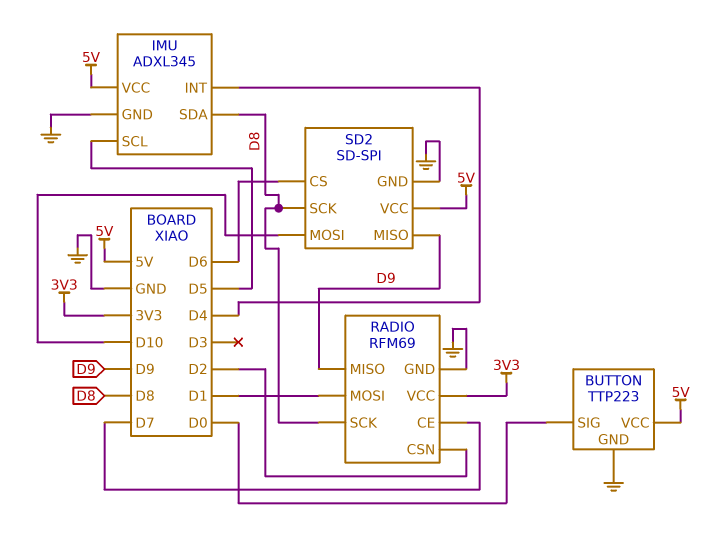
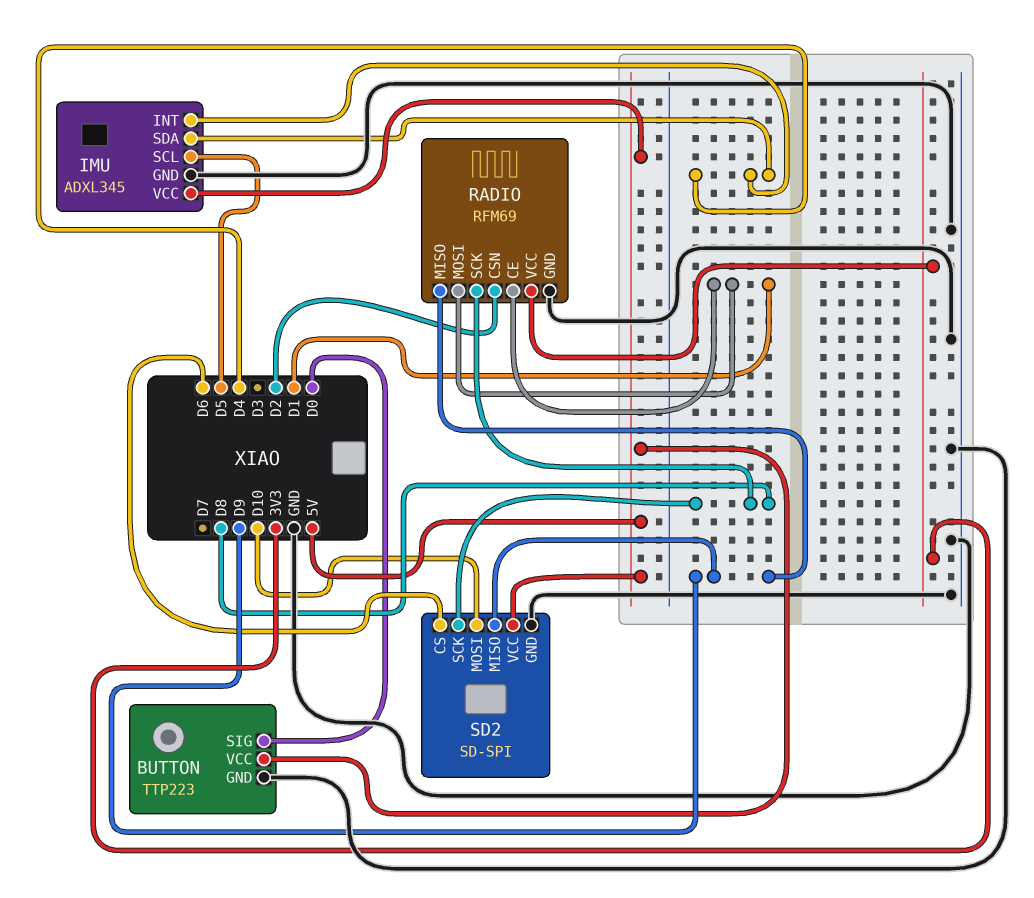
IMU pin SDA: D8 -> D4
RADIO pin CE: D7 -> D1

